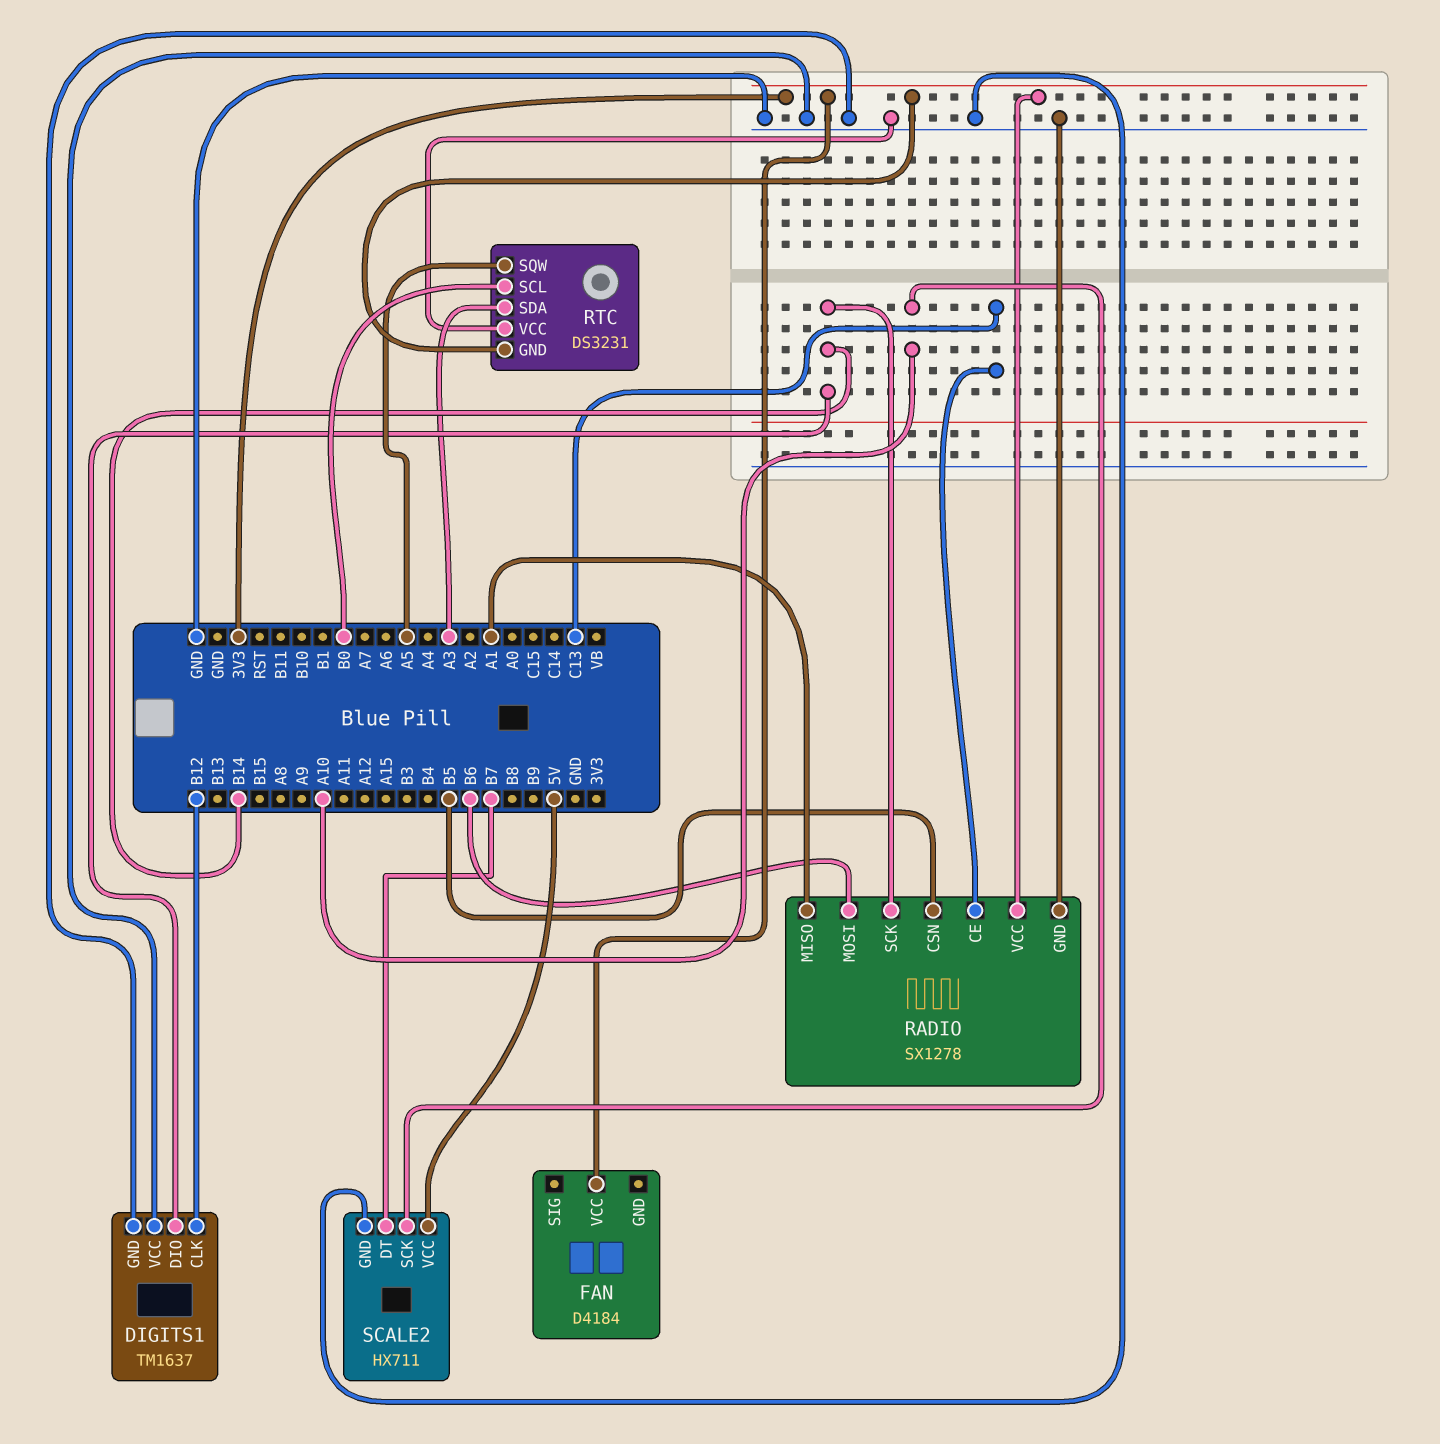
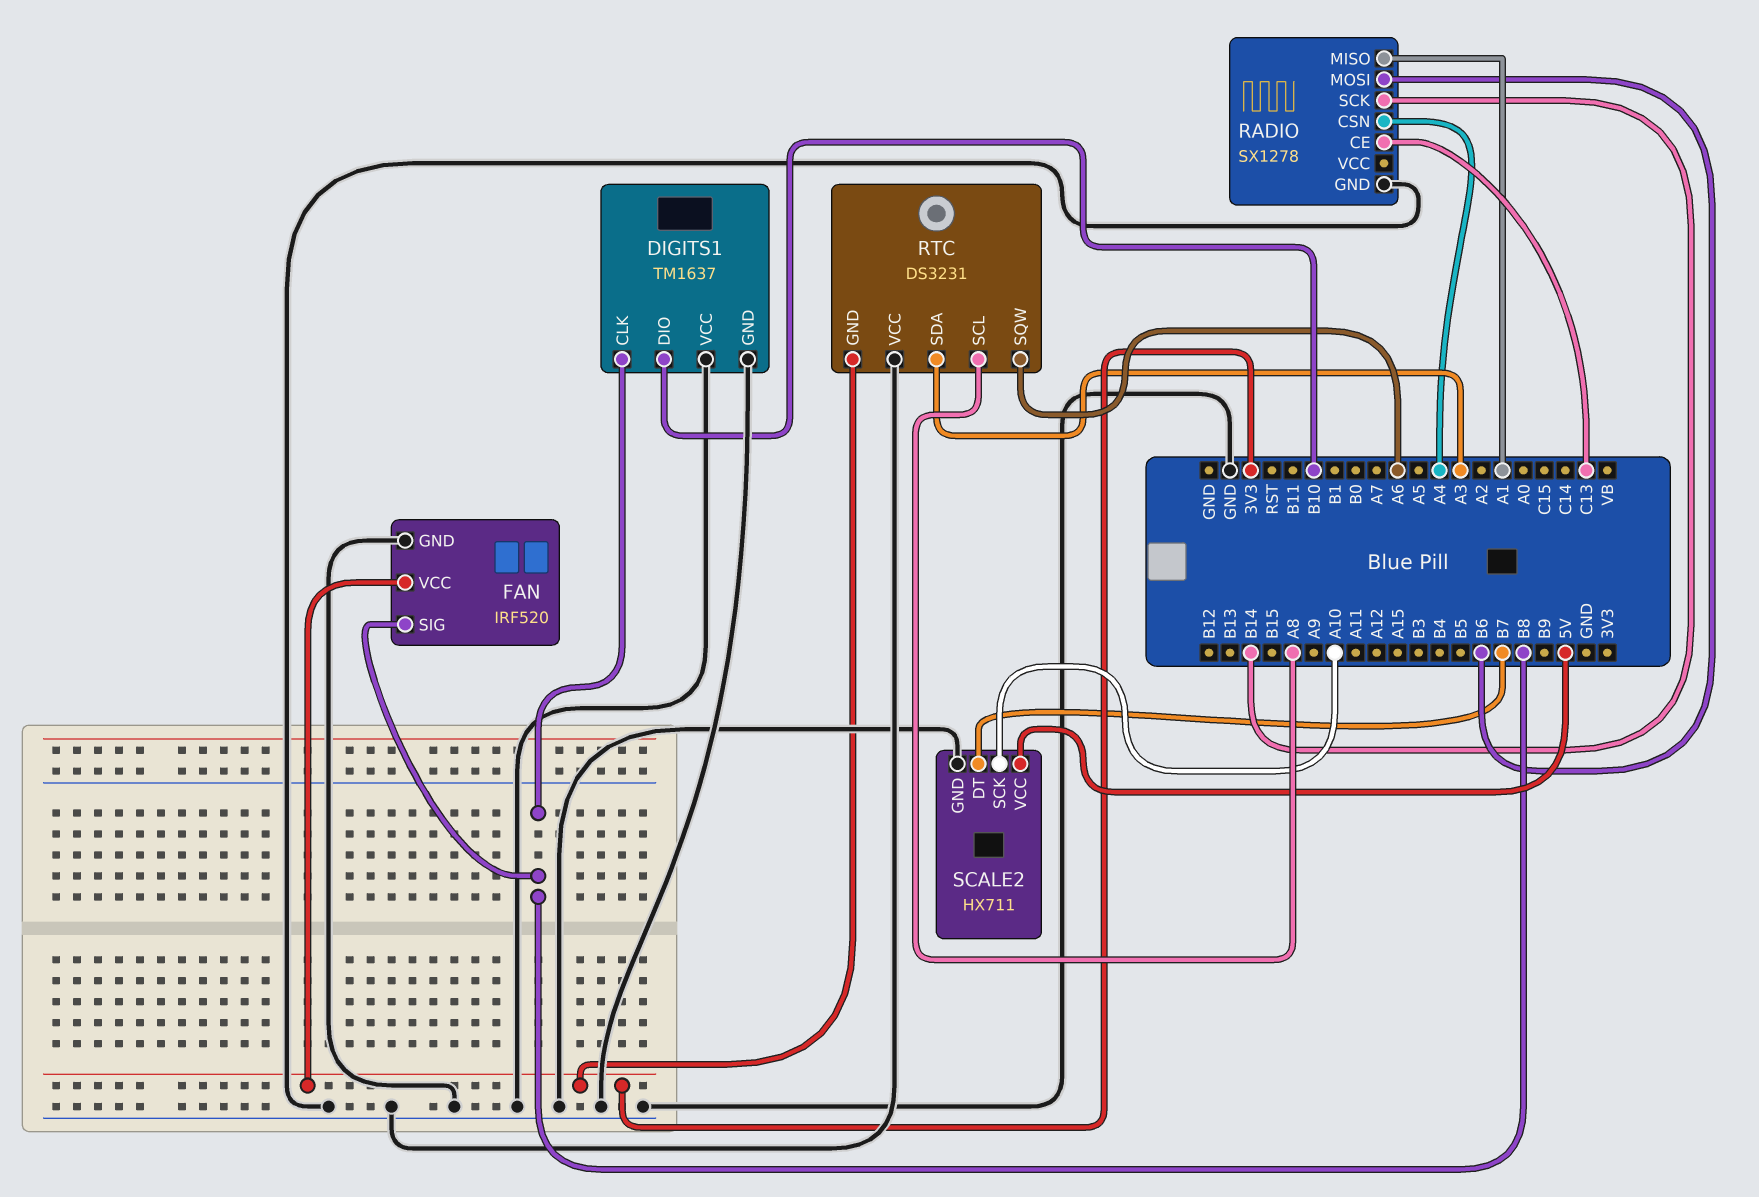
DIGITS1 pin CLK: B12 -> B8
DIGITS1 pin DIO: B14 -> B10
FAN: D4184 -> IRF520
FAN pin GND: none -> GND
FAN pin SIG: none -> B8
RADIO pin CSN: B5 -> A4
RADIO pin VCC: 3V3 -> none
RTC pin SCL: B0 -> A8
RTC pin SQW: A5 -> A6

